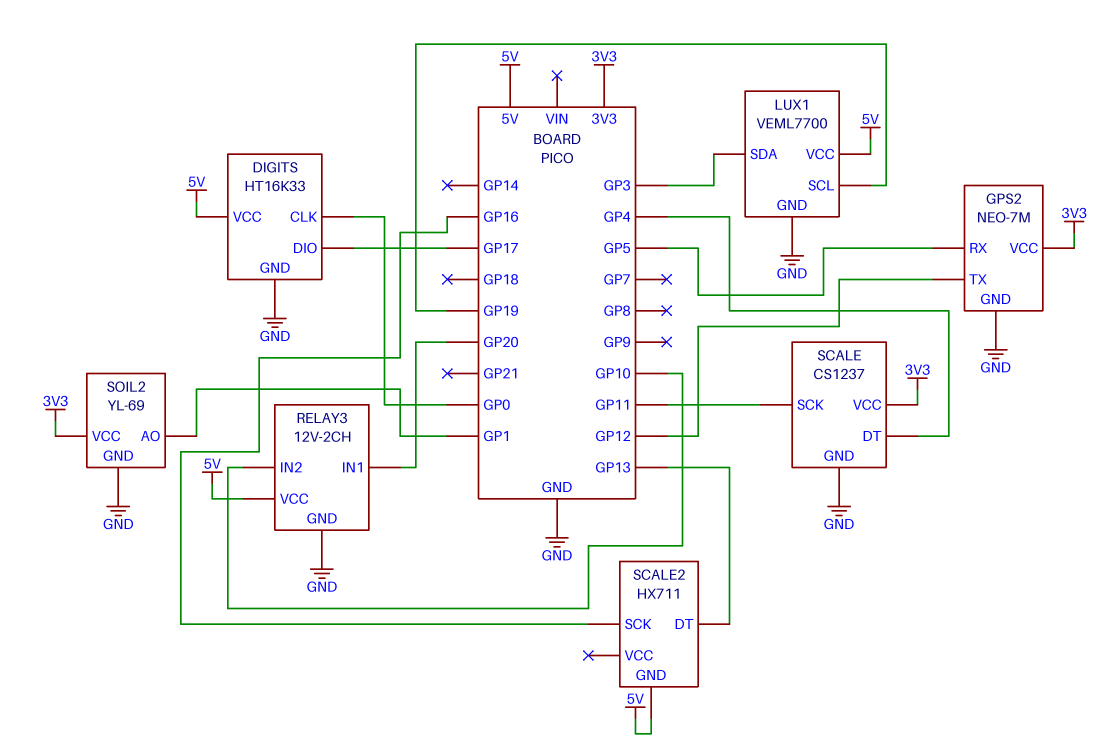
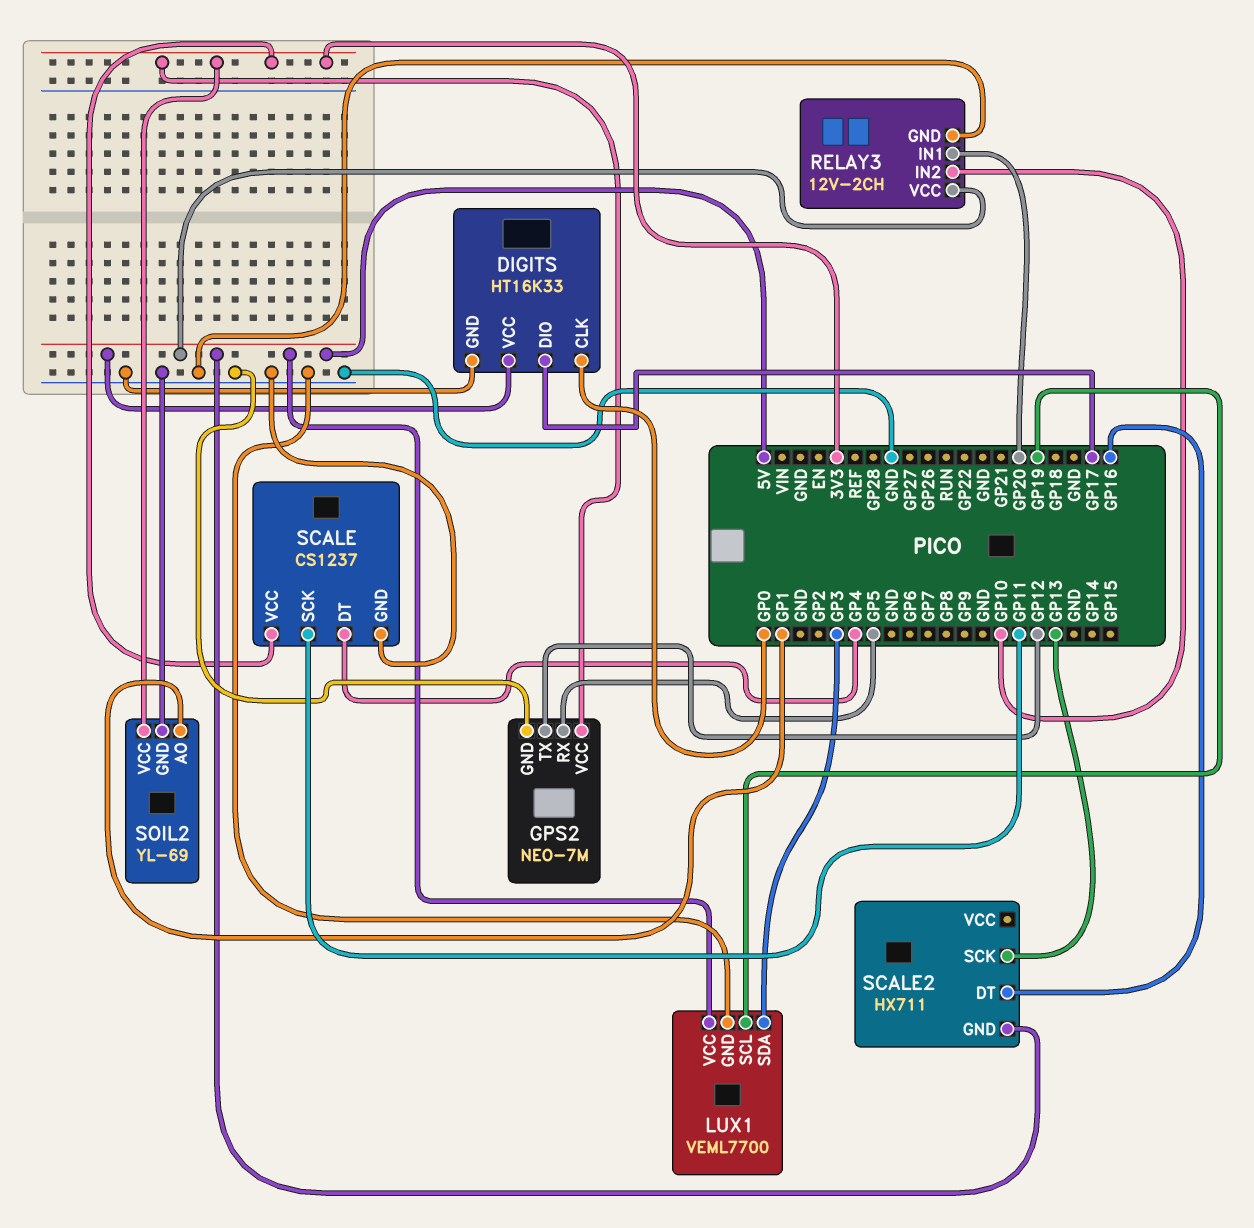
SCALE2 pin DT: GP13 -> GP16
SCALE2 pin SCK: GP16 -> GP13

